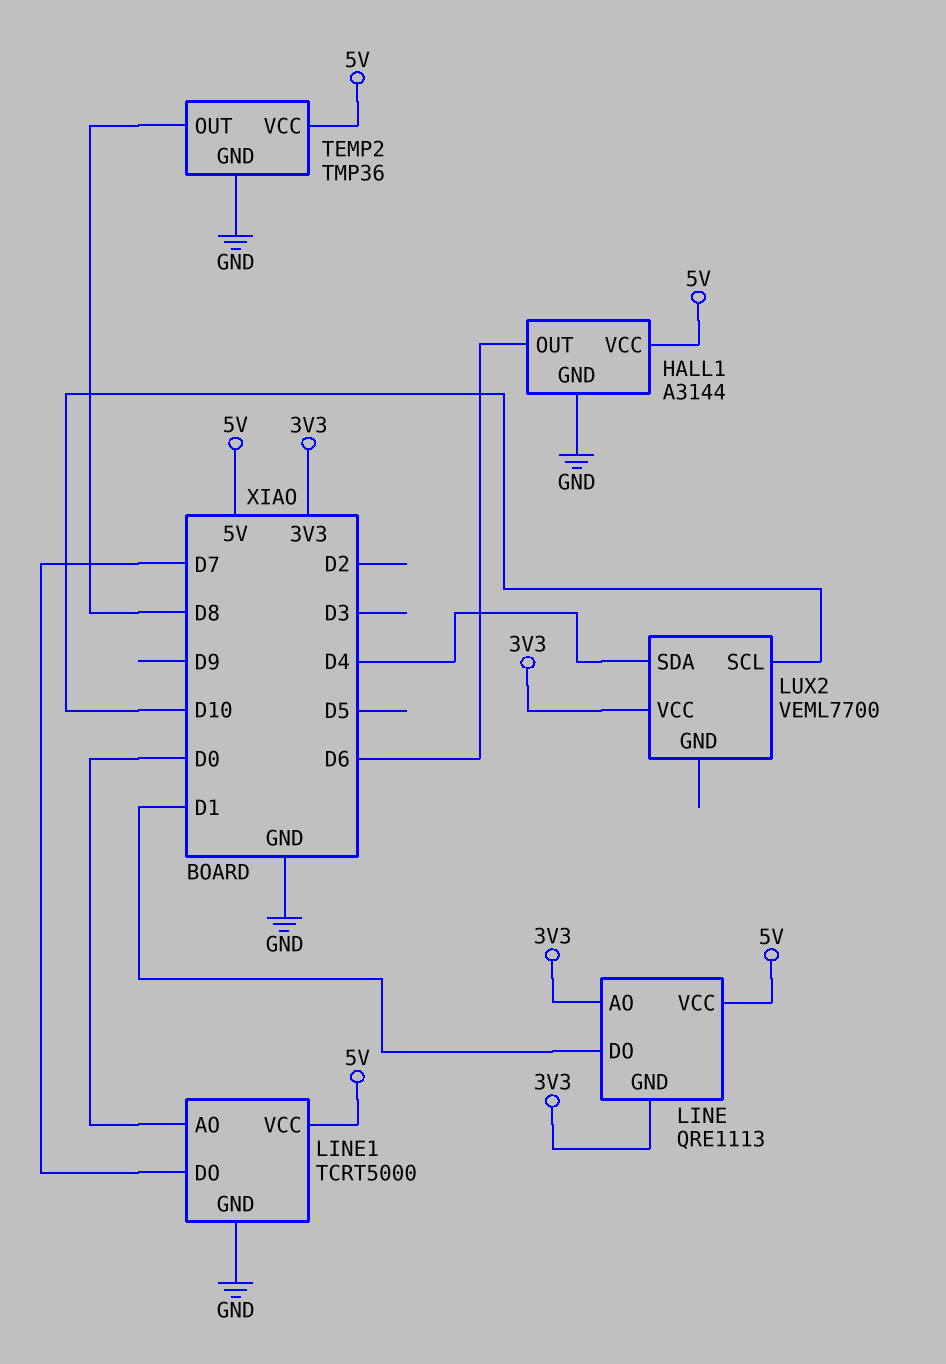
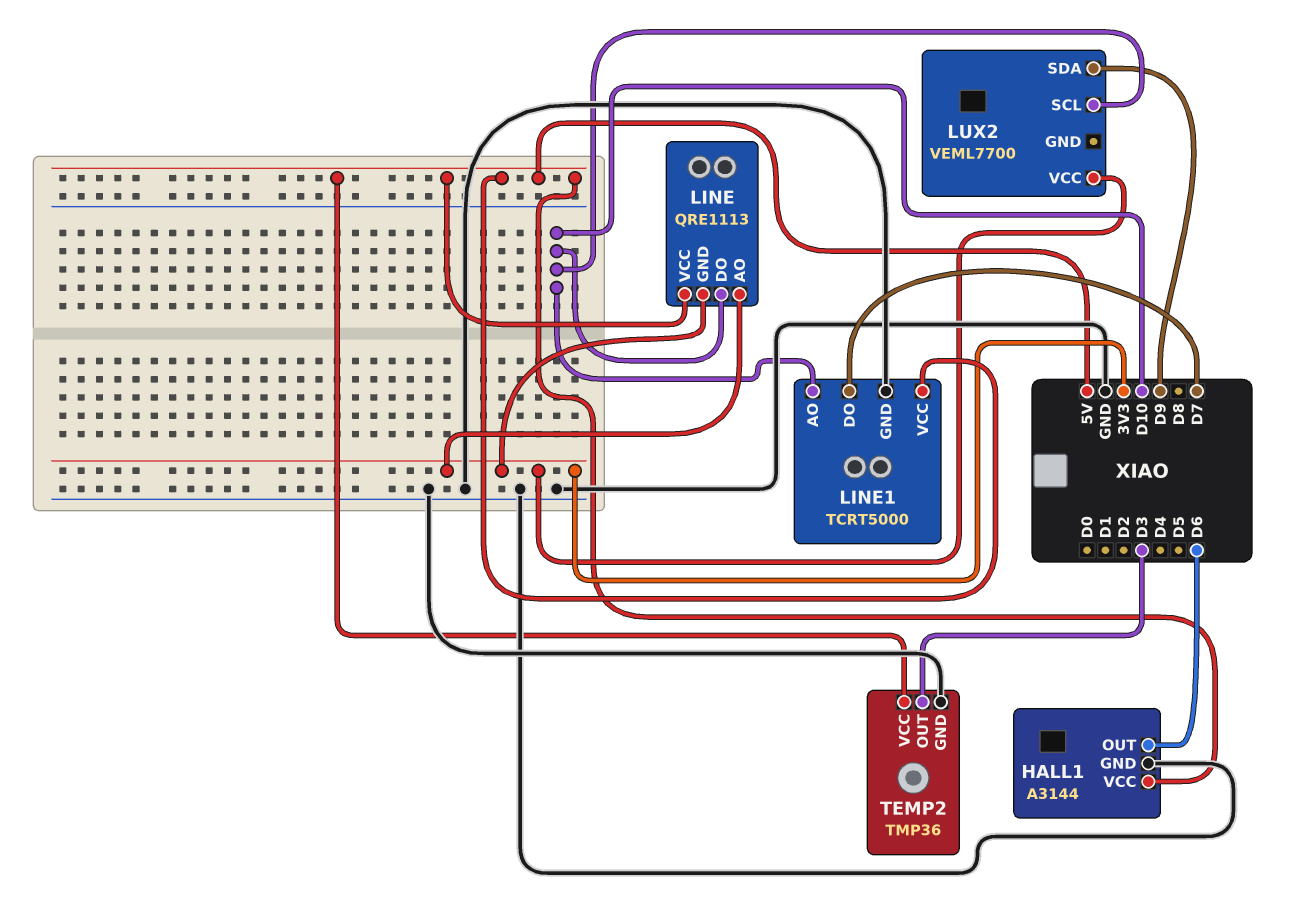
LINE pin DO: D1 -> D10
LINE1 pin AO: D0 -> D10
LUX2 pin SDA: D4 -> D9
TEMP2 pin OUT: D8 -> D3

